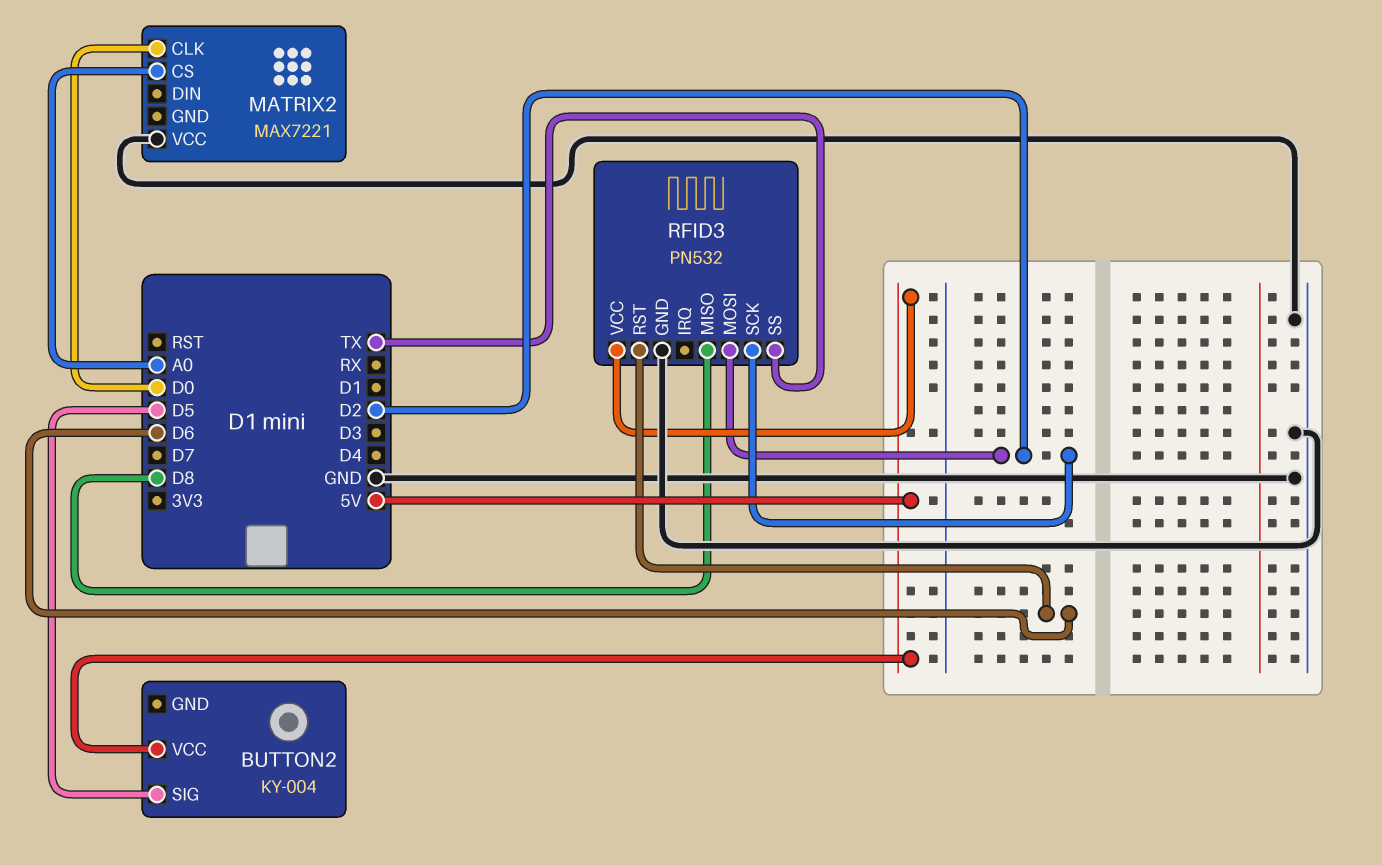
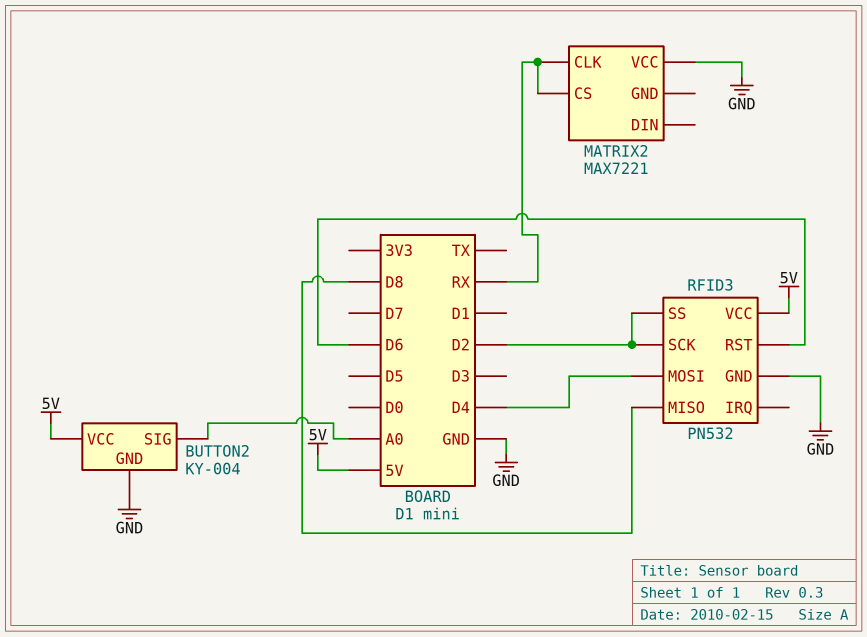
BUTTON2 pin GND: none -> GND
BUTTON2 pin SIG: D5 -> A0
MATRIX2 pin CLK: D0 -> RX
MATRIX2 pin CS: A0 -> RX
RFID3 pin MOSI: D2 -> D4
RFID3 pin SS: TX -> D2

